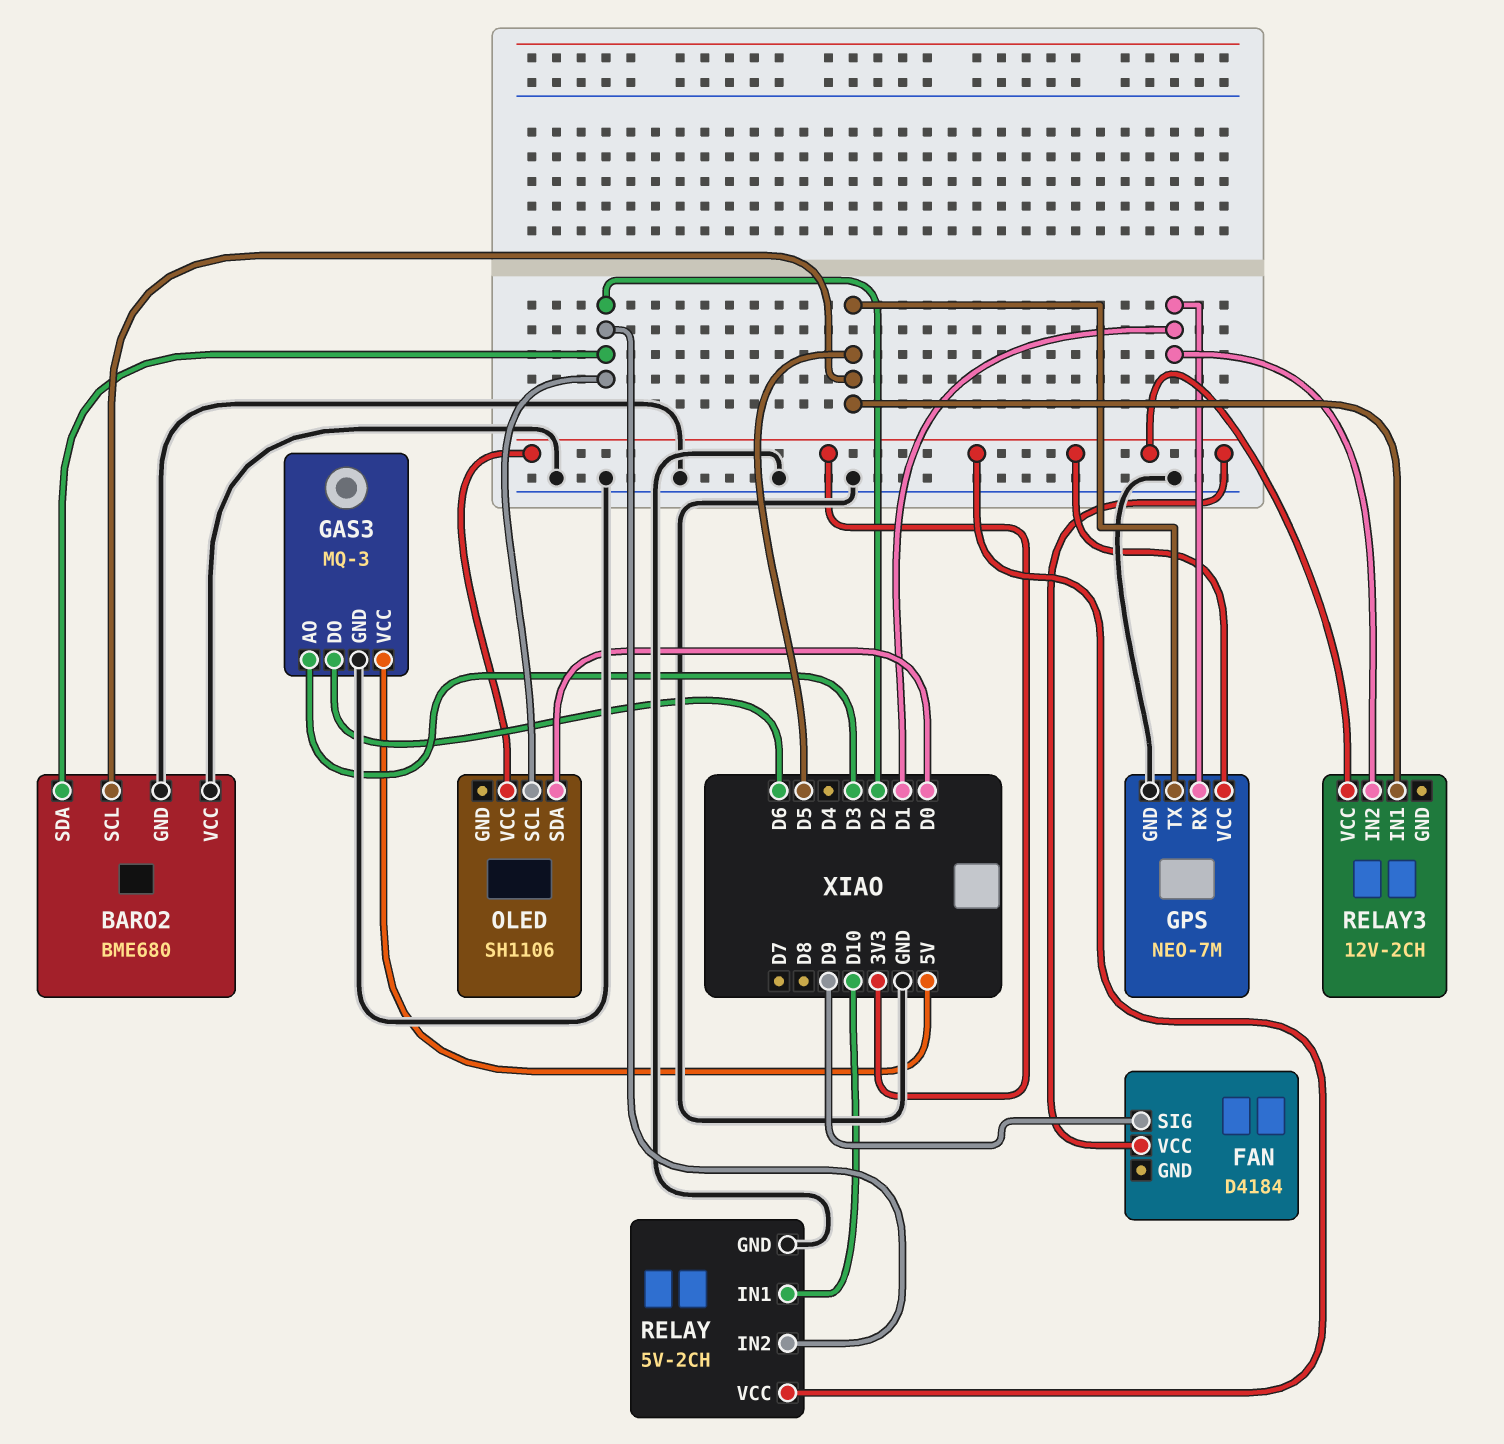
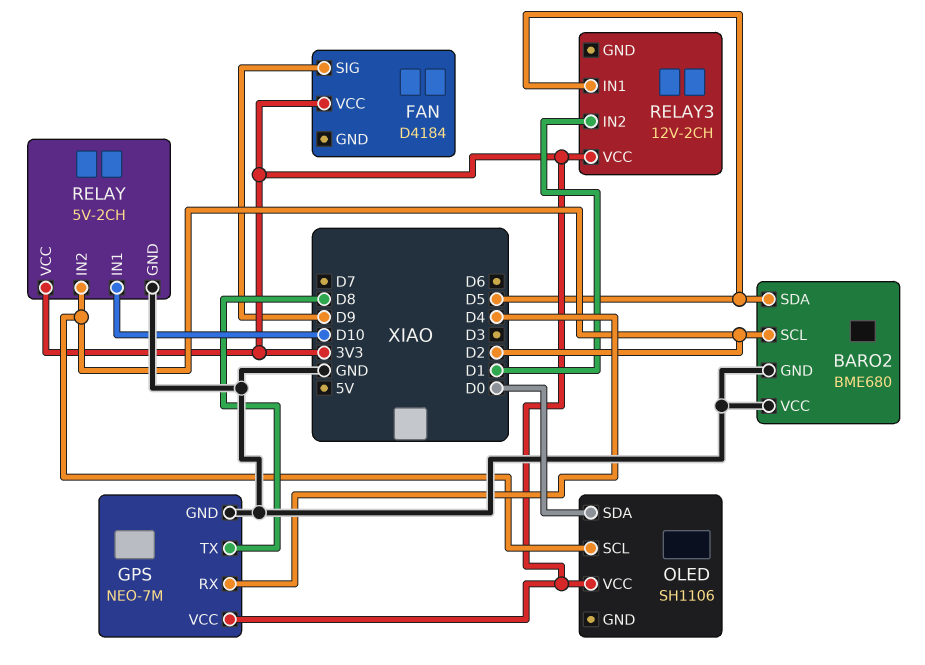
BARO2 pin SCL: D5 -> D2
BARO2 pin SDA: D2 -> D5
GAS3: MQ-3 -> none
GAS3 pin AO: D3 -> none
GAS3 pin DO: D6 -> none
GAS3 pin GND: GND -> none
GAS3 pin VCC: 5V -> none
GPS pin RX: D1 -> D4
GPS pin TX: D5 -> D8

